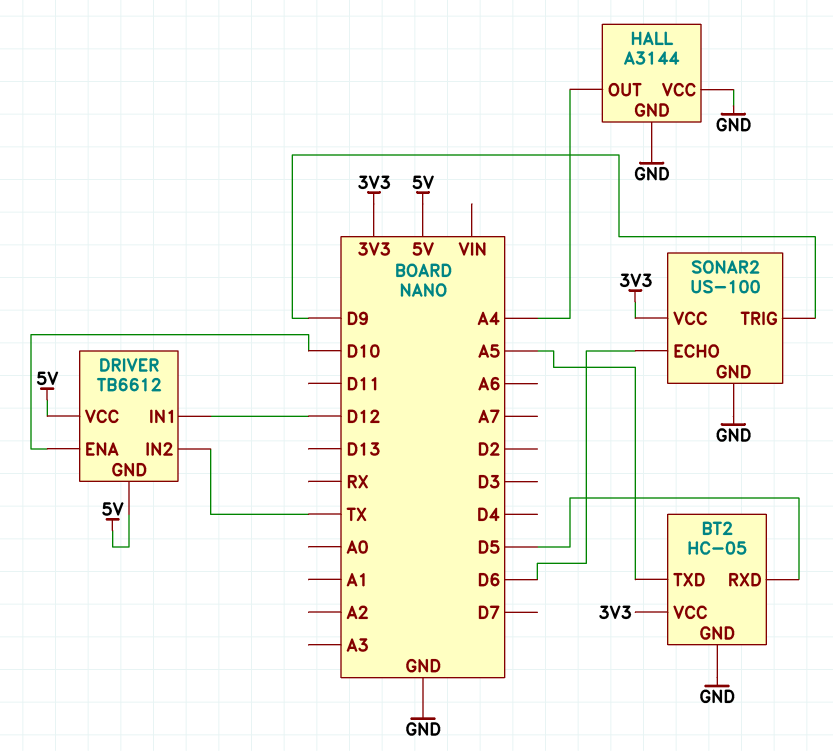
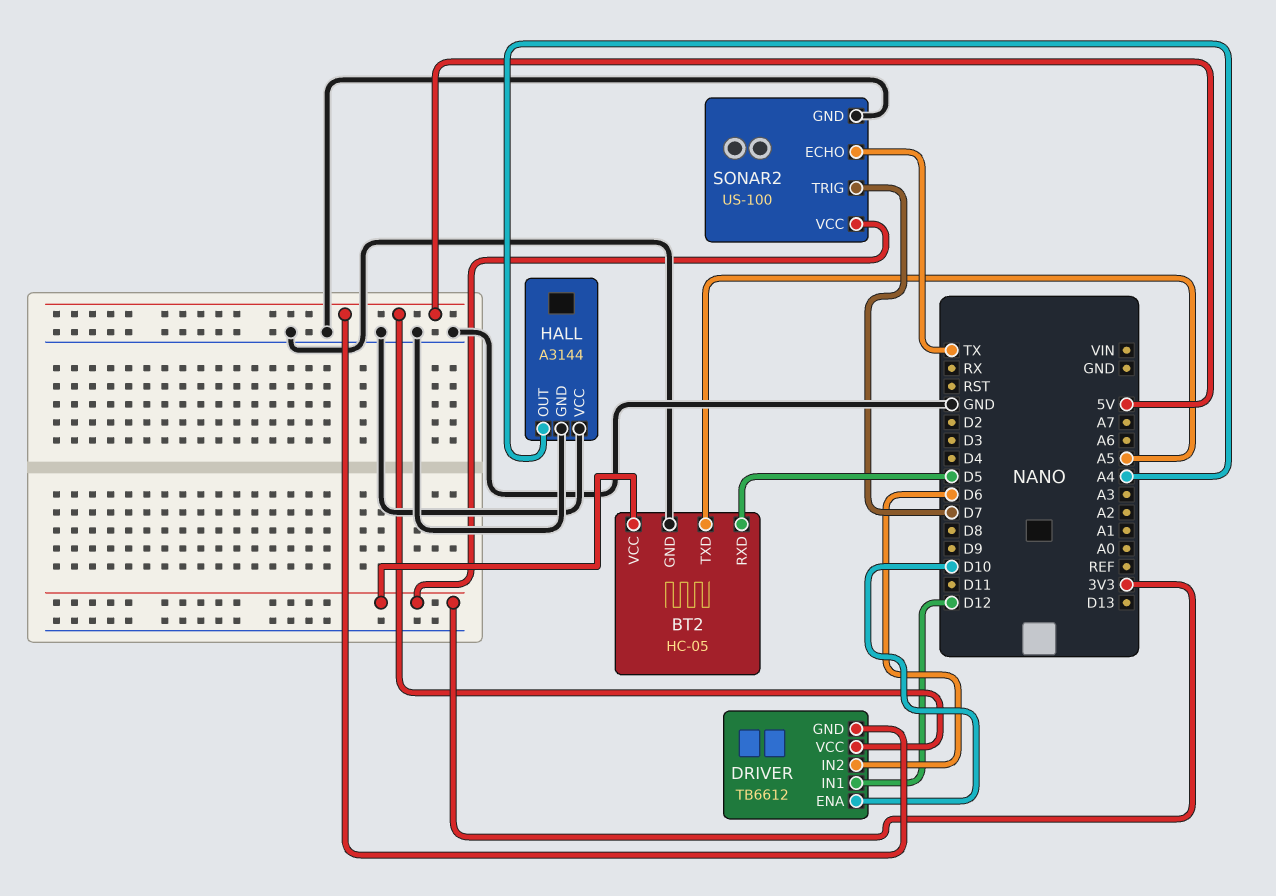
DRIVER pin IN2: TX -> D6
SONAR2 pin ECHO: D6 -> TX
SONAR2 pin TRIG: D9 -> D7

